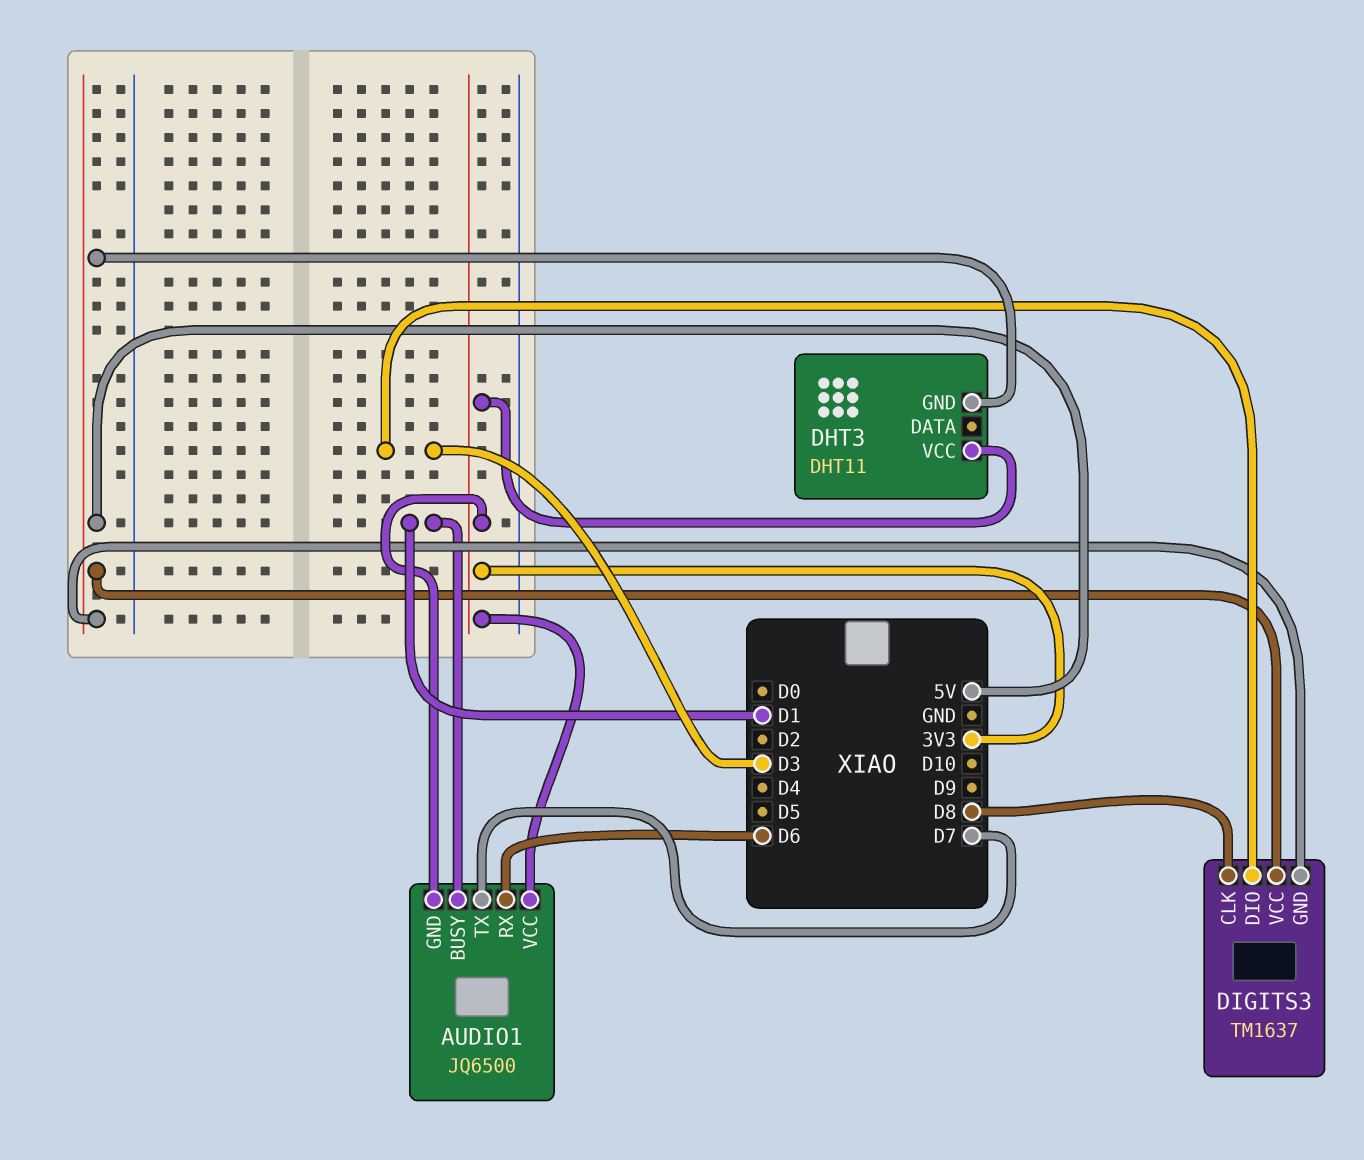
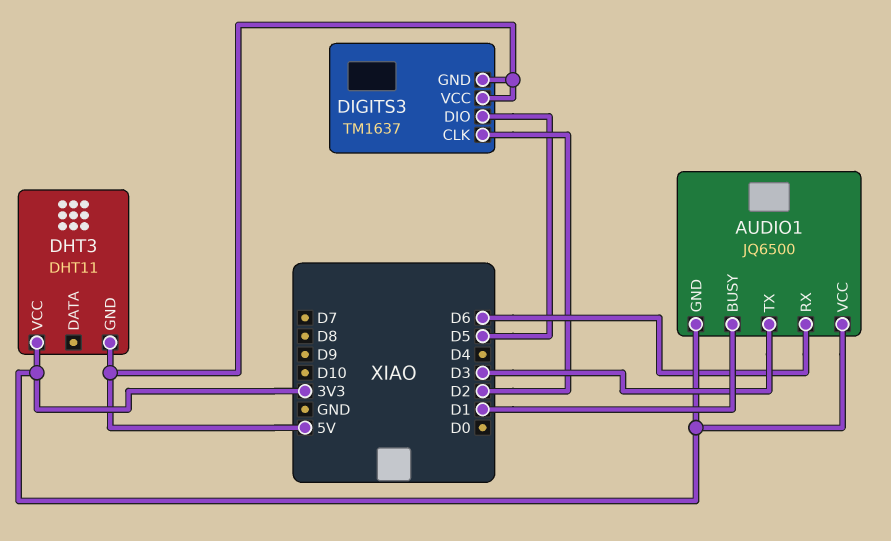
AUDIO1 pin TX: D7 -> D3
DIGITS3 pin CLK: D8 -> D2
DIGITS3 pin DIO: D3 -> D5

